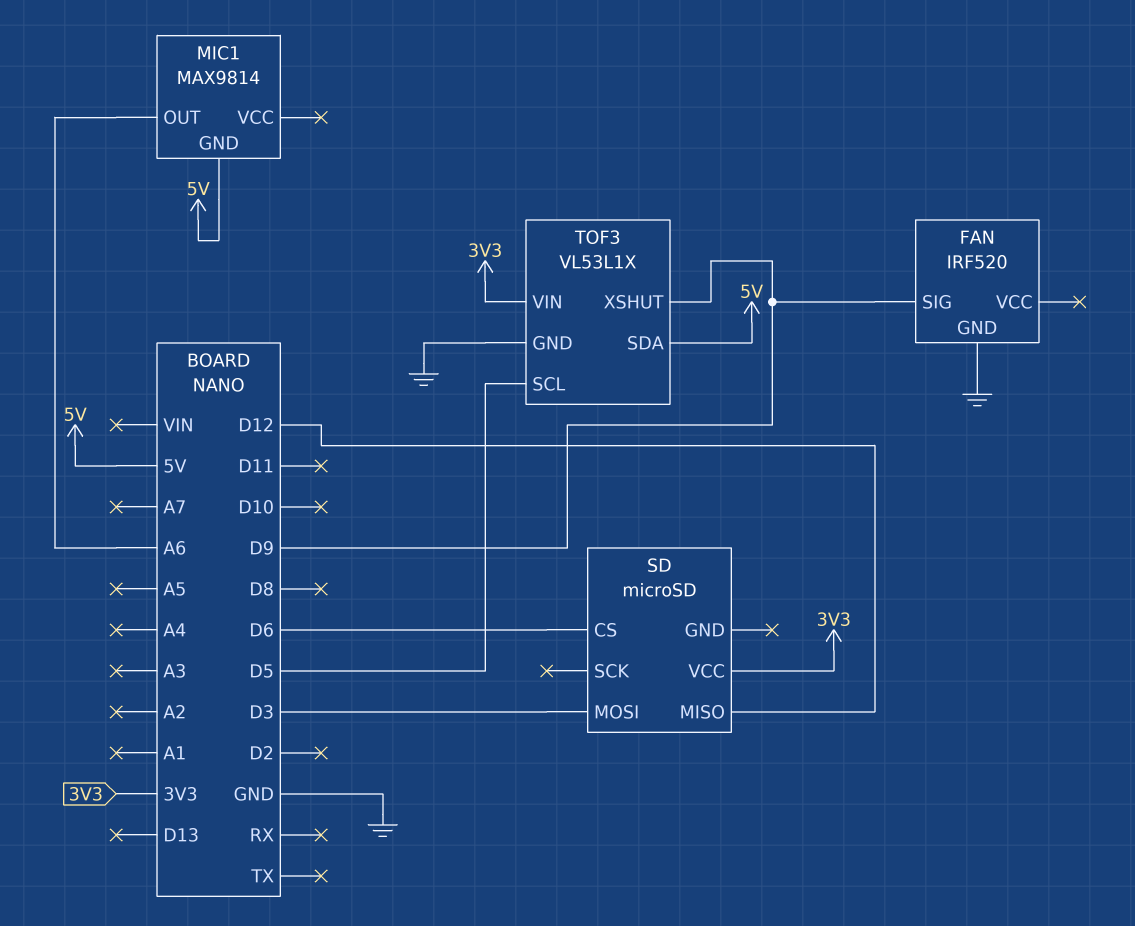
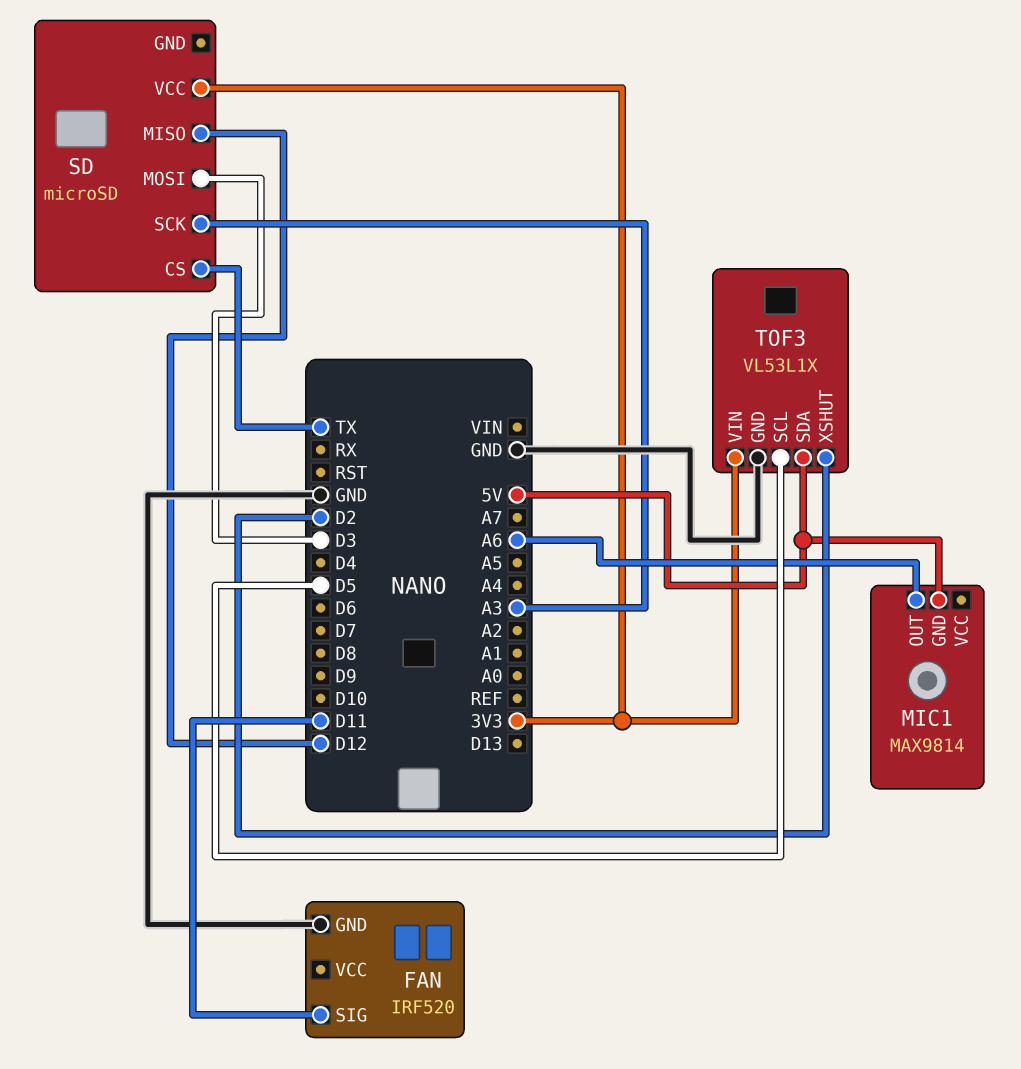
FAN pin SIG: D9 -> D11
SD pin CS: D6 -> TX
SD pin SCK: none -> A3
TOF3 pin XSHUT: D9 -> D2

